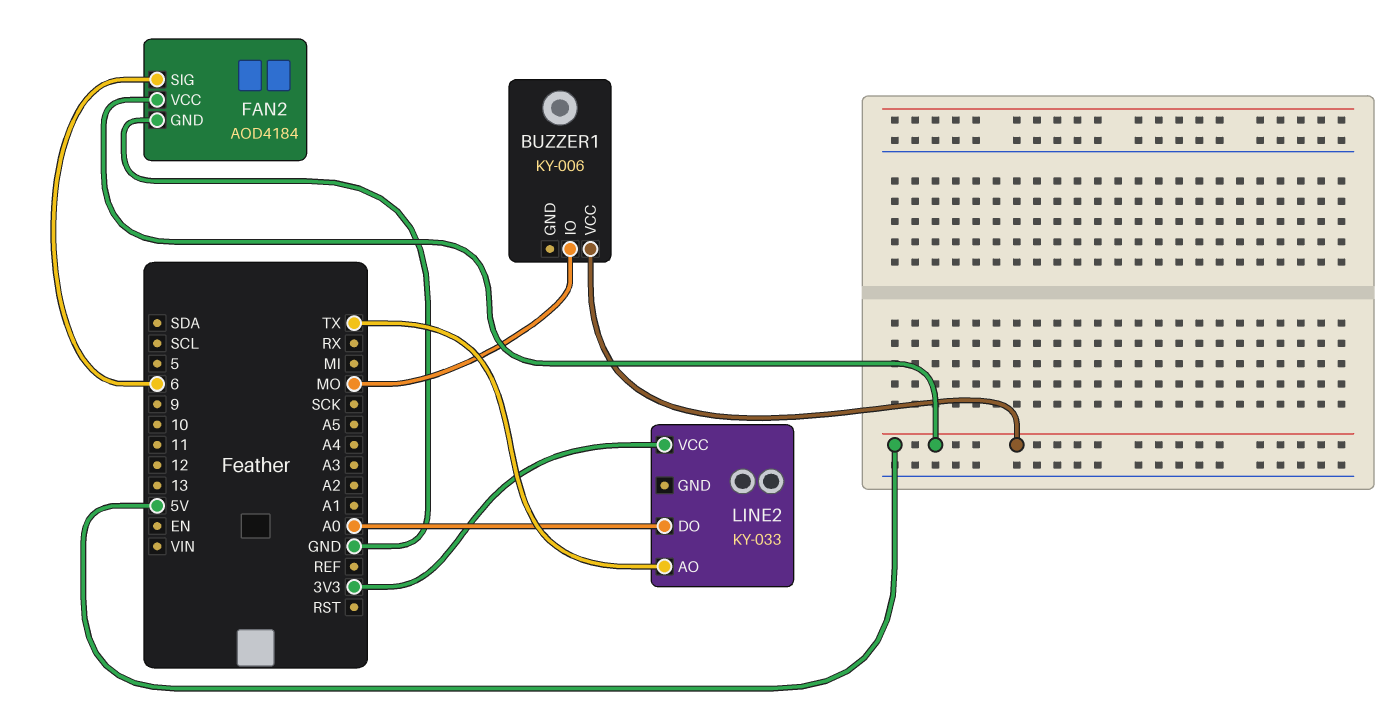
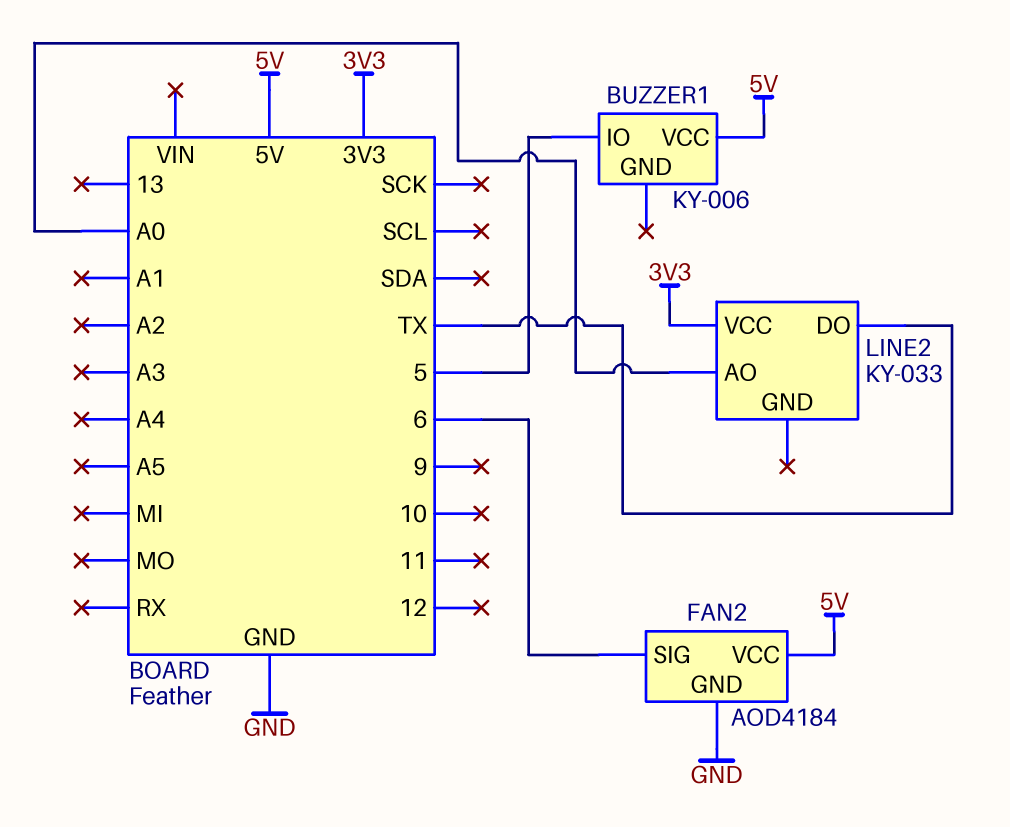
BUZZER1 pin IO: MO -> 5
LINE2 pin AO: TX -> A0
LINE2 pin DO: A0 -> TX

